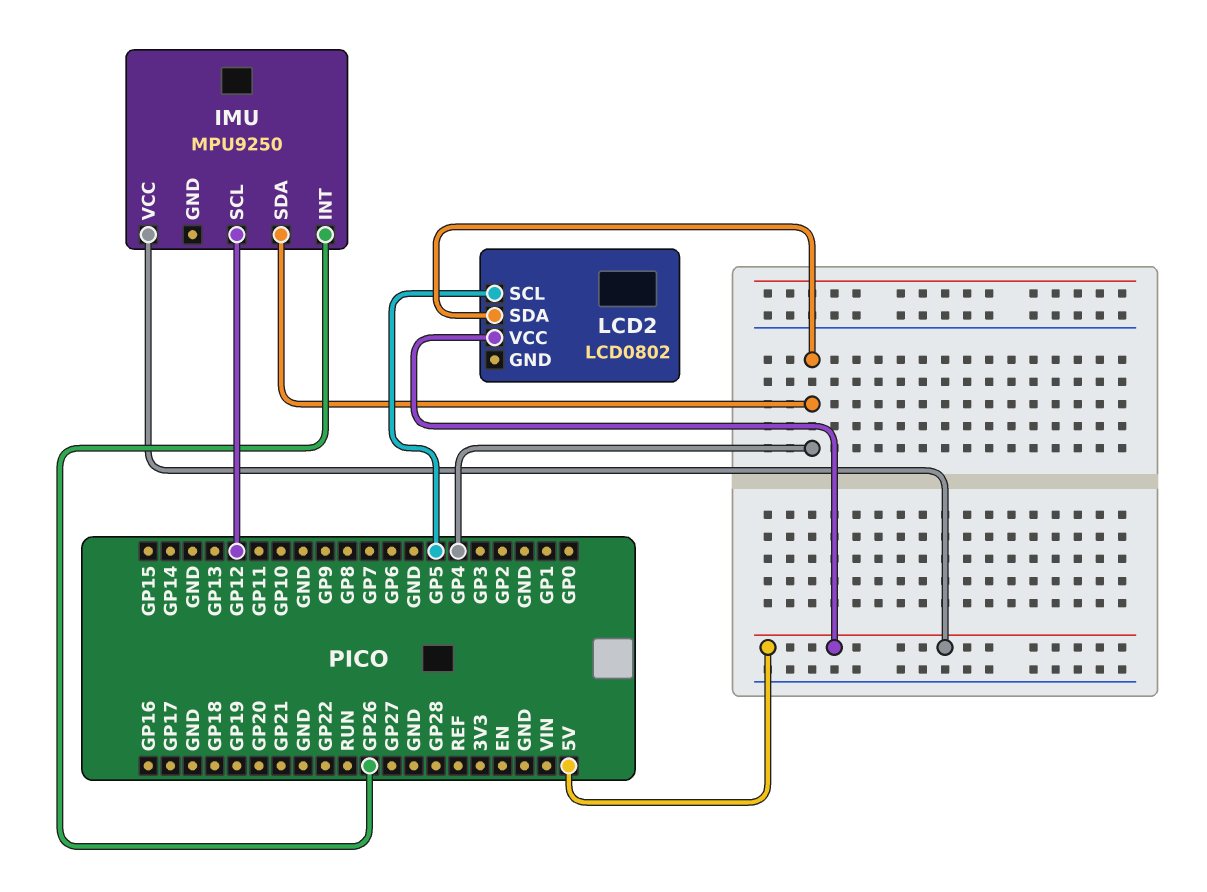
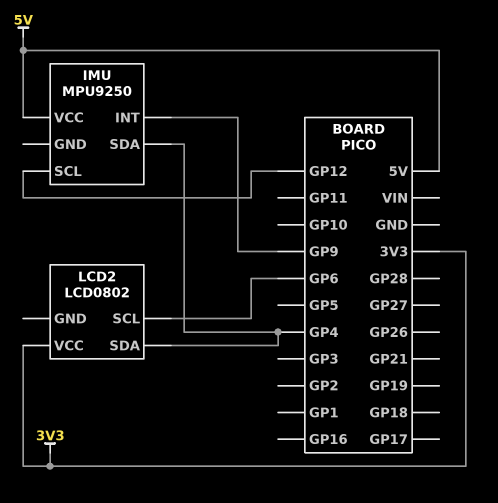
IMU pin INT: GP26 -> GP9
LCD2 pin SCL: GP5 -> GP6
LCD2 pin VCC: 5V -> 3V3

